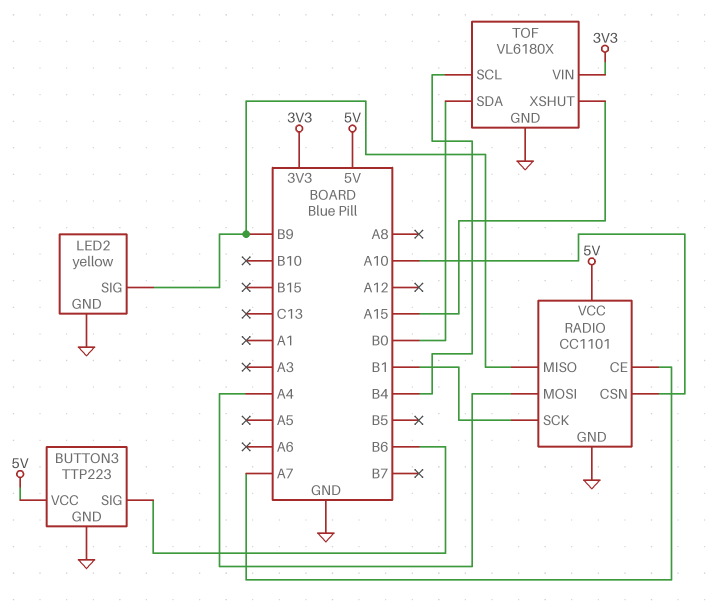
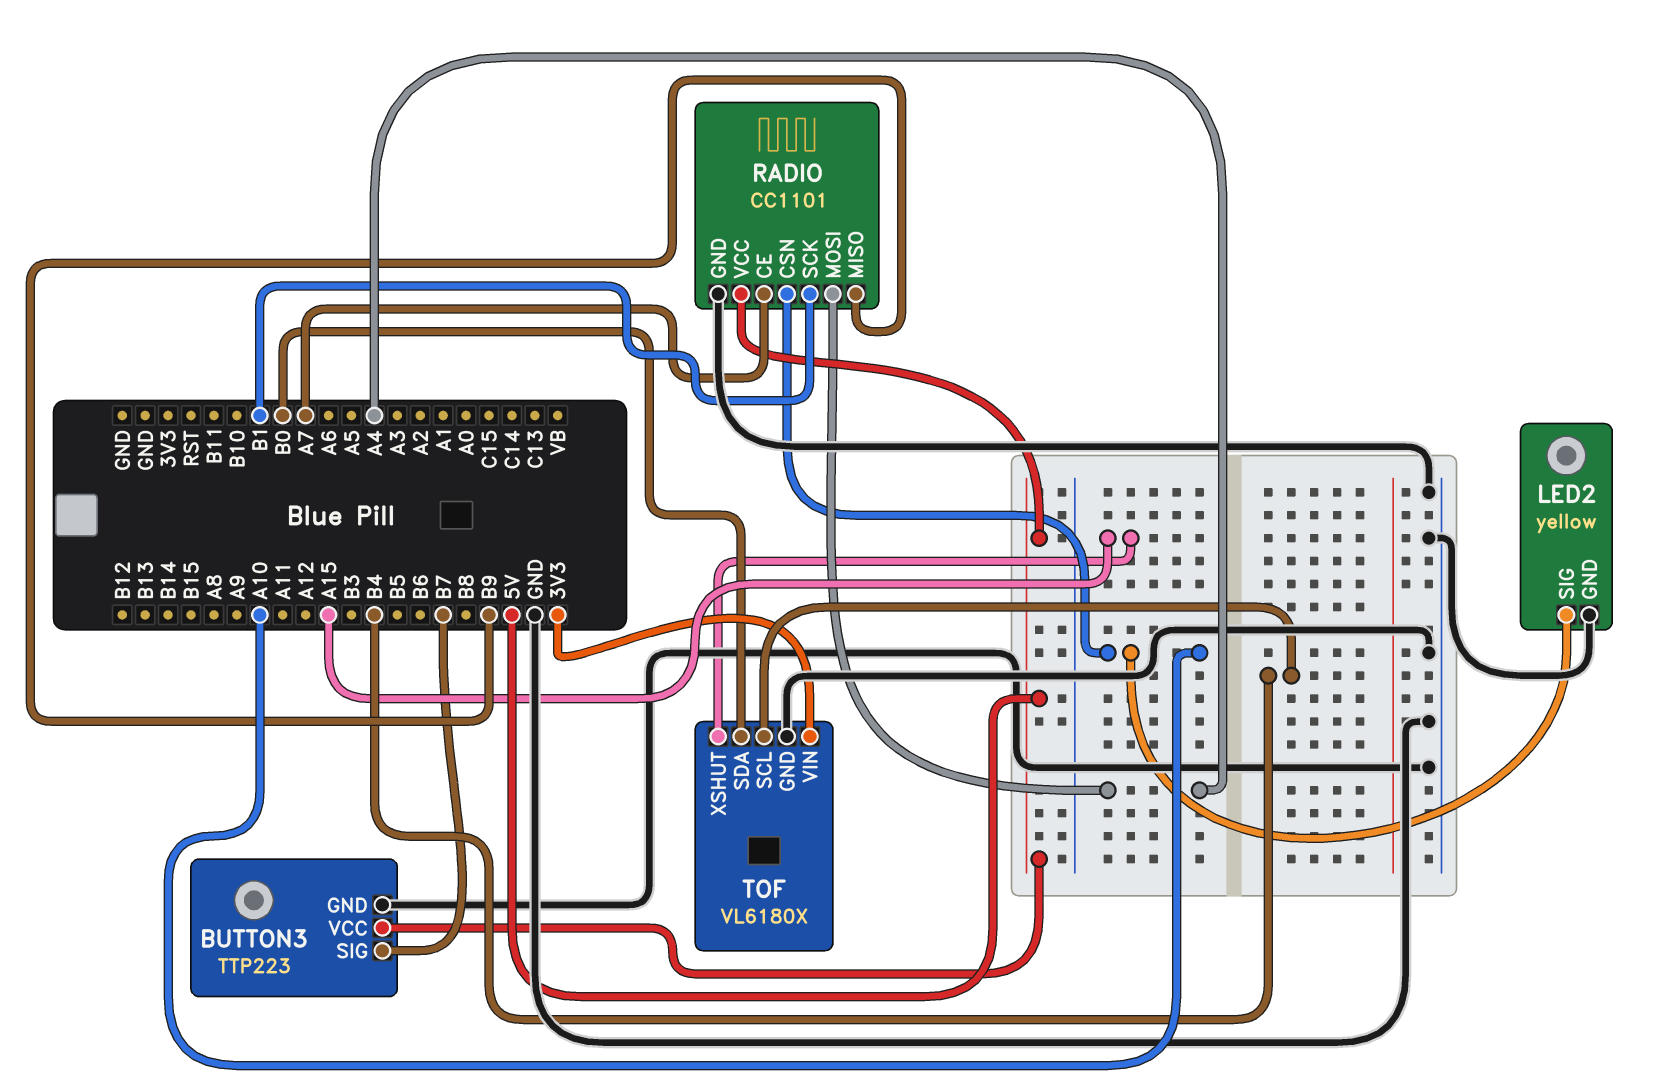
BUTTON3 pin SIG: B6 -> B7
LED2 pin SIG: B9 -> A10

